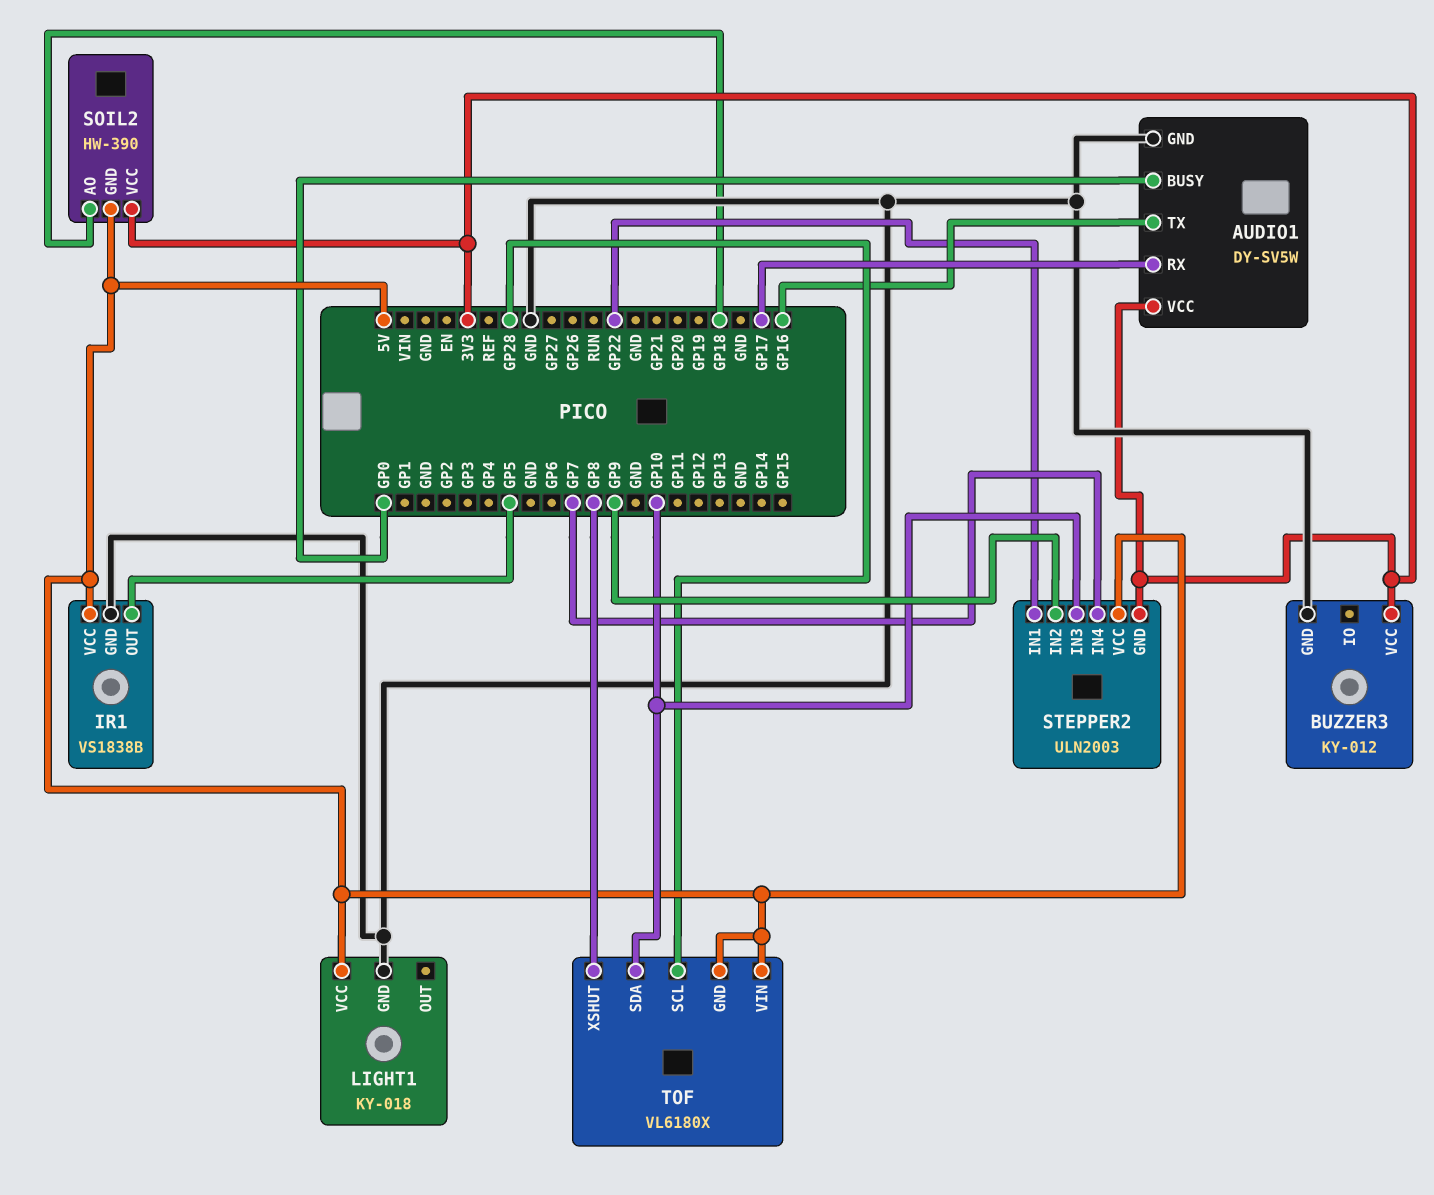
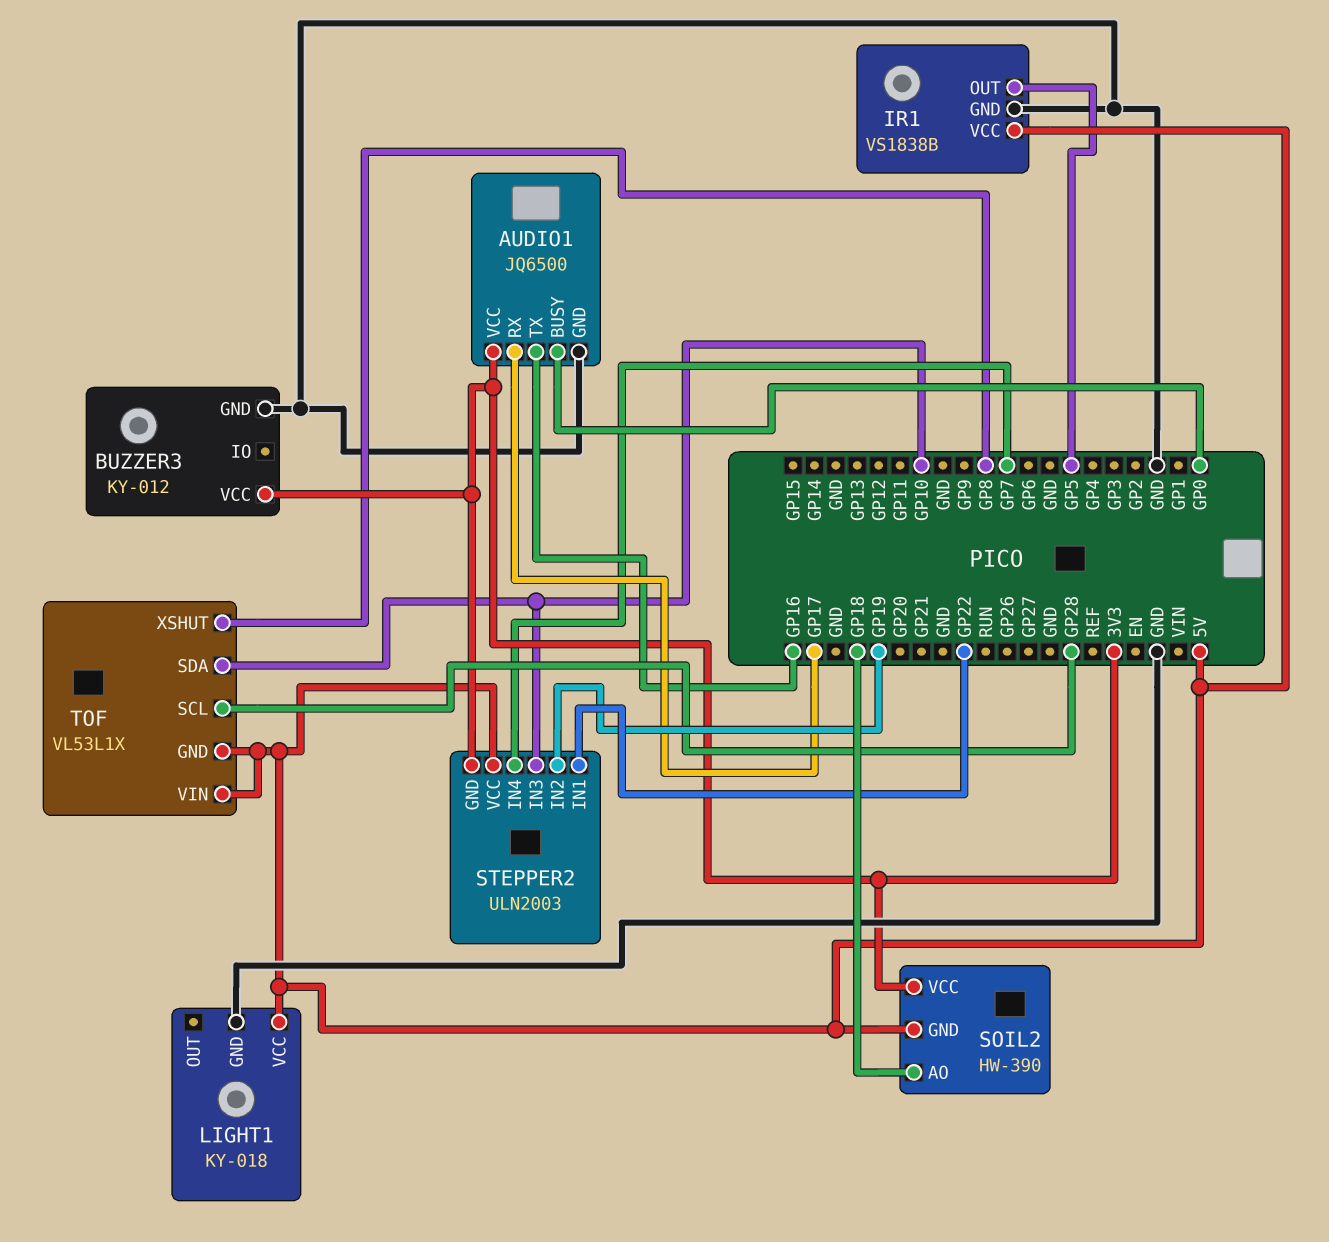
AUDIO1: DY-SV5W -> JQ6500
STEPPER2 pin IN2: GP9 -> GP19
TOF: VL6180X -> VL53L1X

